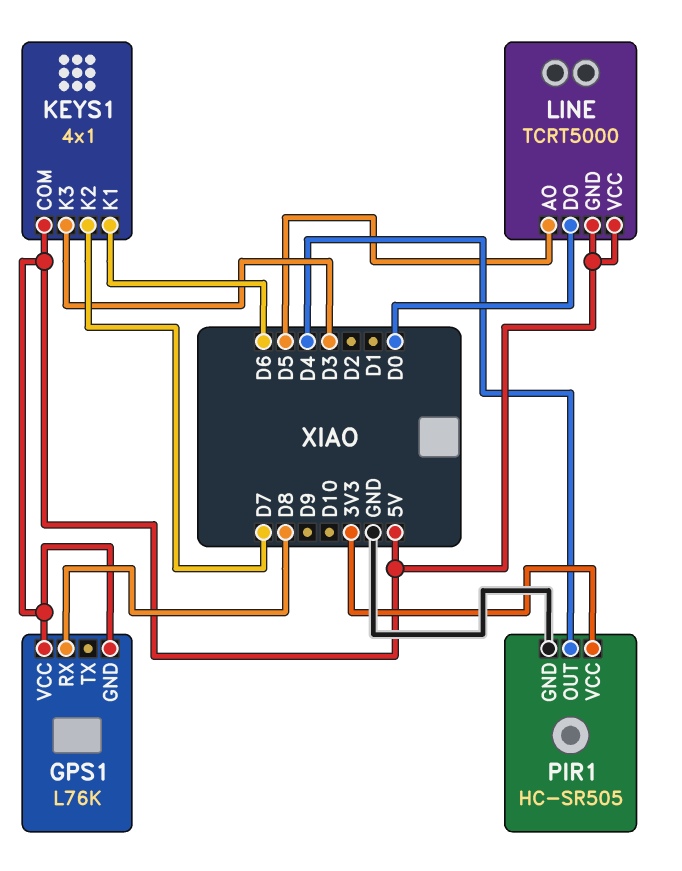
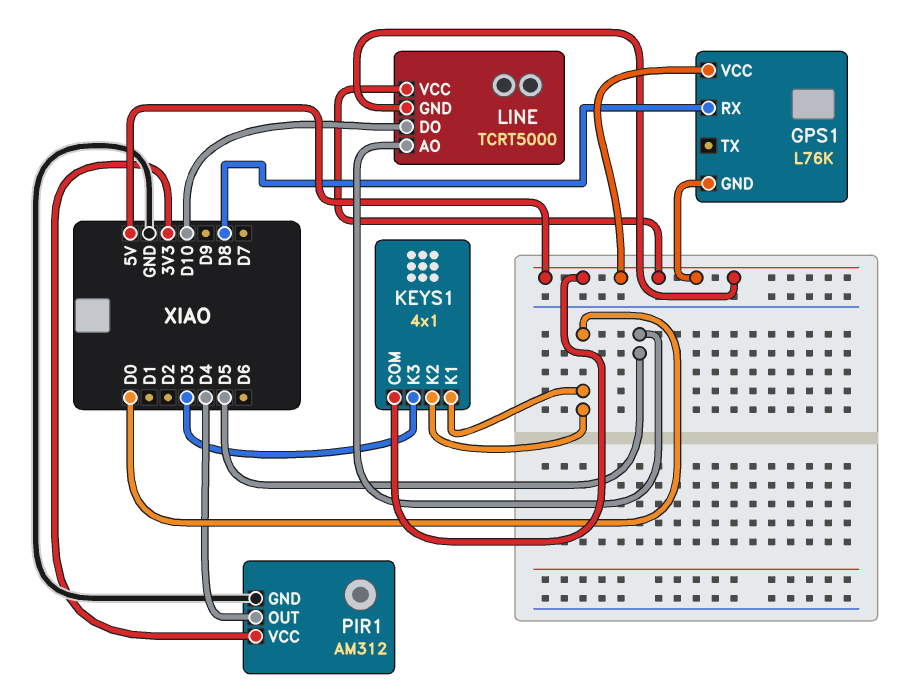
KEYS1 pin K1: D6 -> D0
KEYS1 pin K2: D7 -> D0
LINE pin DO: D0 -> D10
PIR1: HC-SR505 -> AM312

